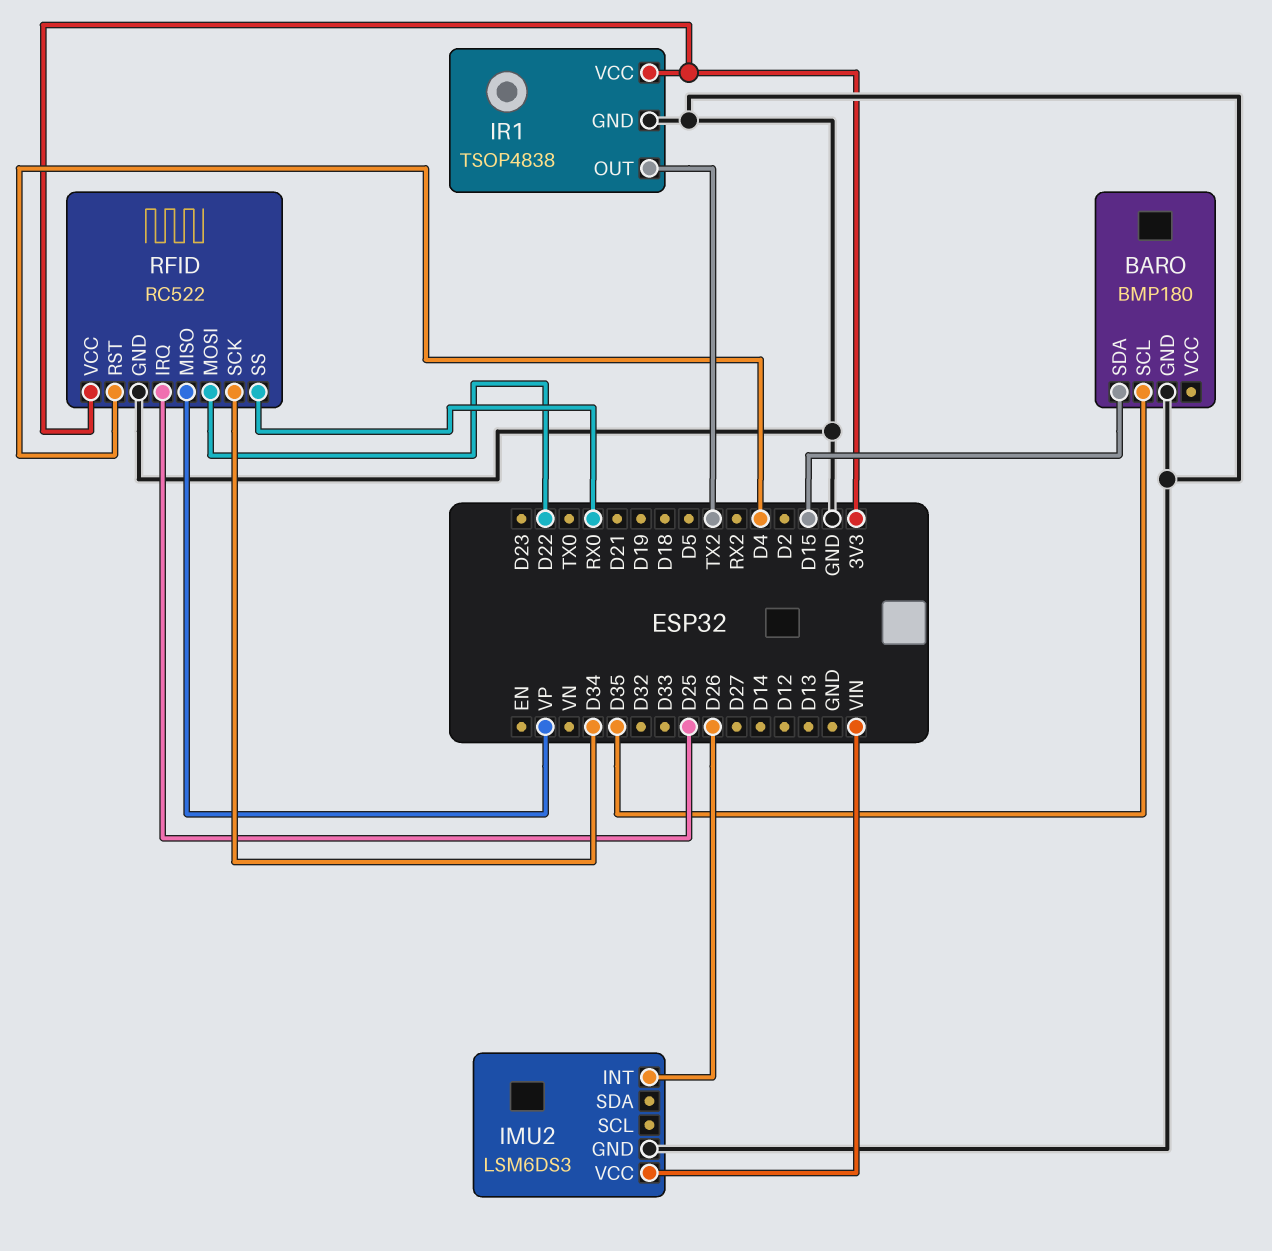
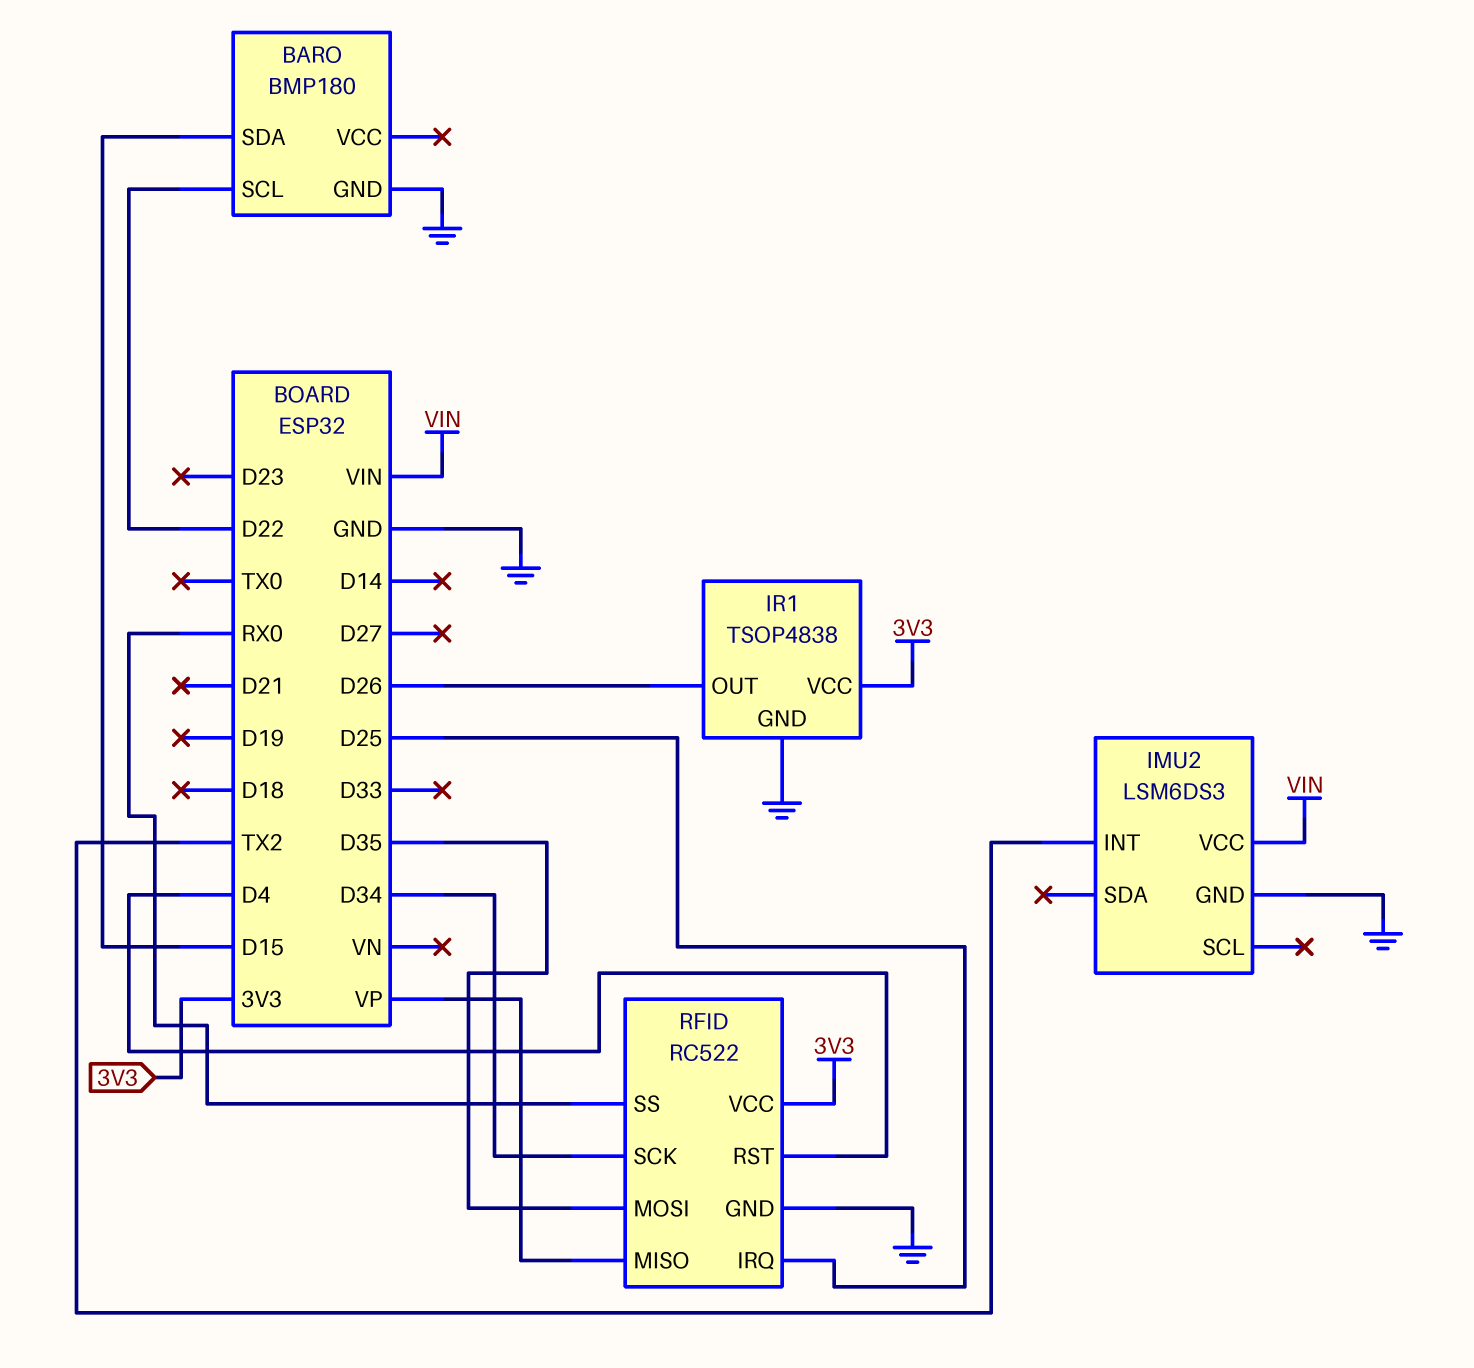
BARO pin SCL: D35 -> D22
IMU2 pin INT: D26 -> TX2
IR1 pin OUT: TX2 -> D26
RFID pin MOSI: D22 -> D35

